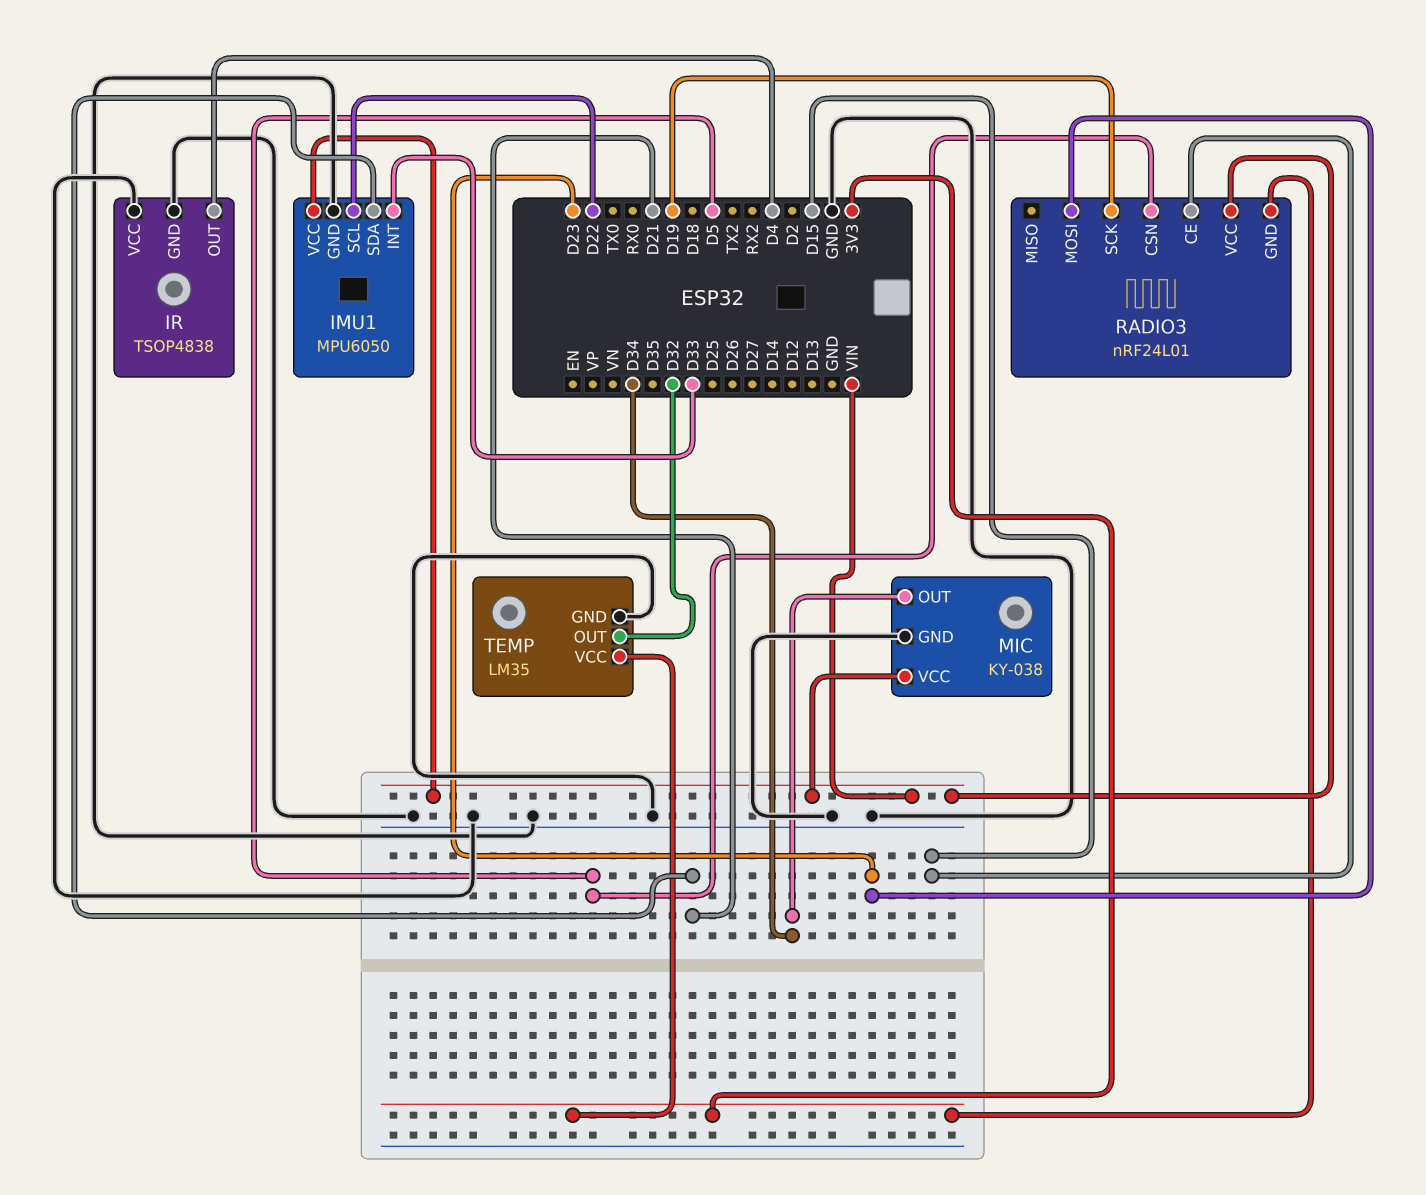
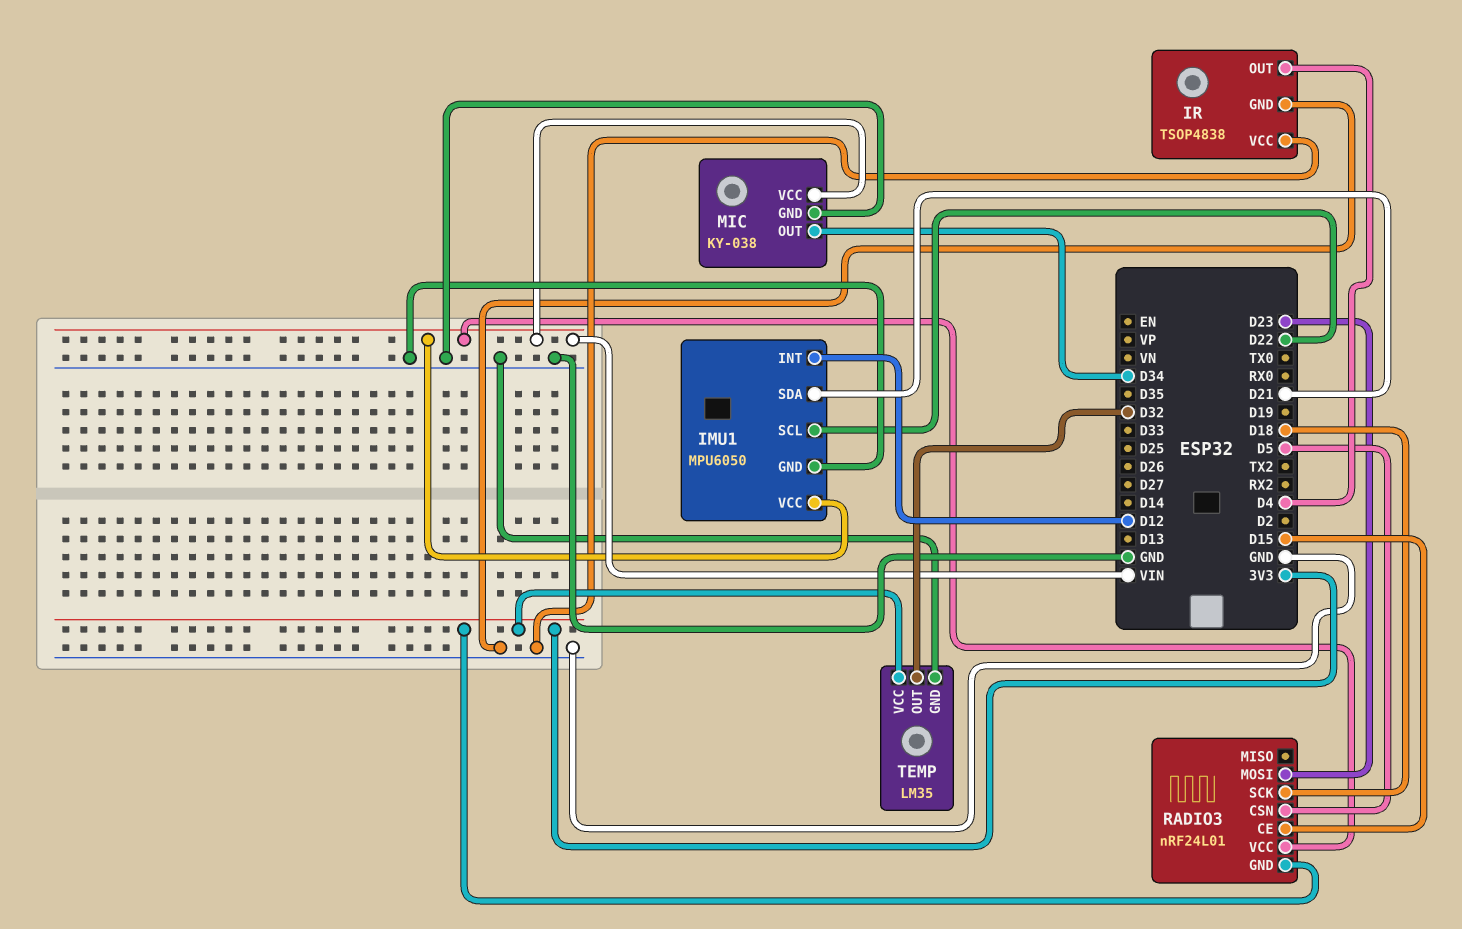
IMU1 pin INT: D33 -> D12
RADIO3 pin SCK: D19 -> D18

